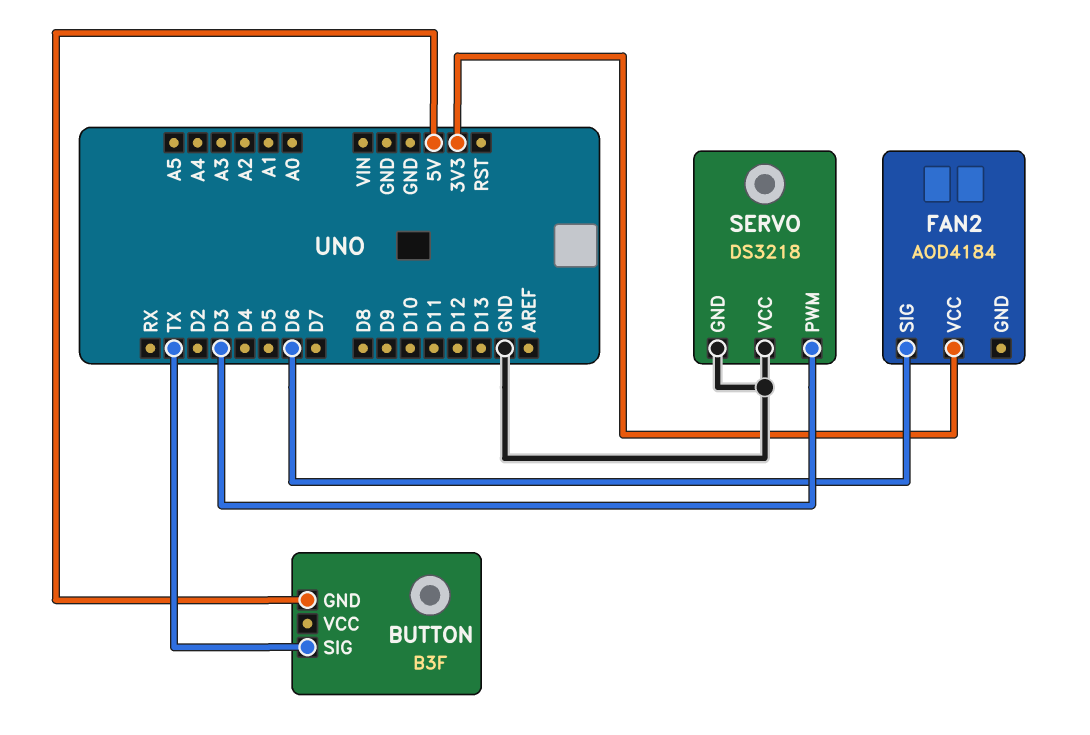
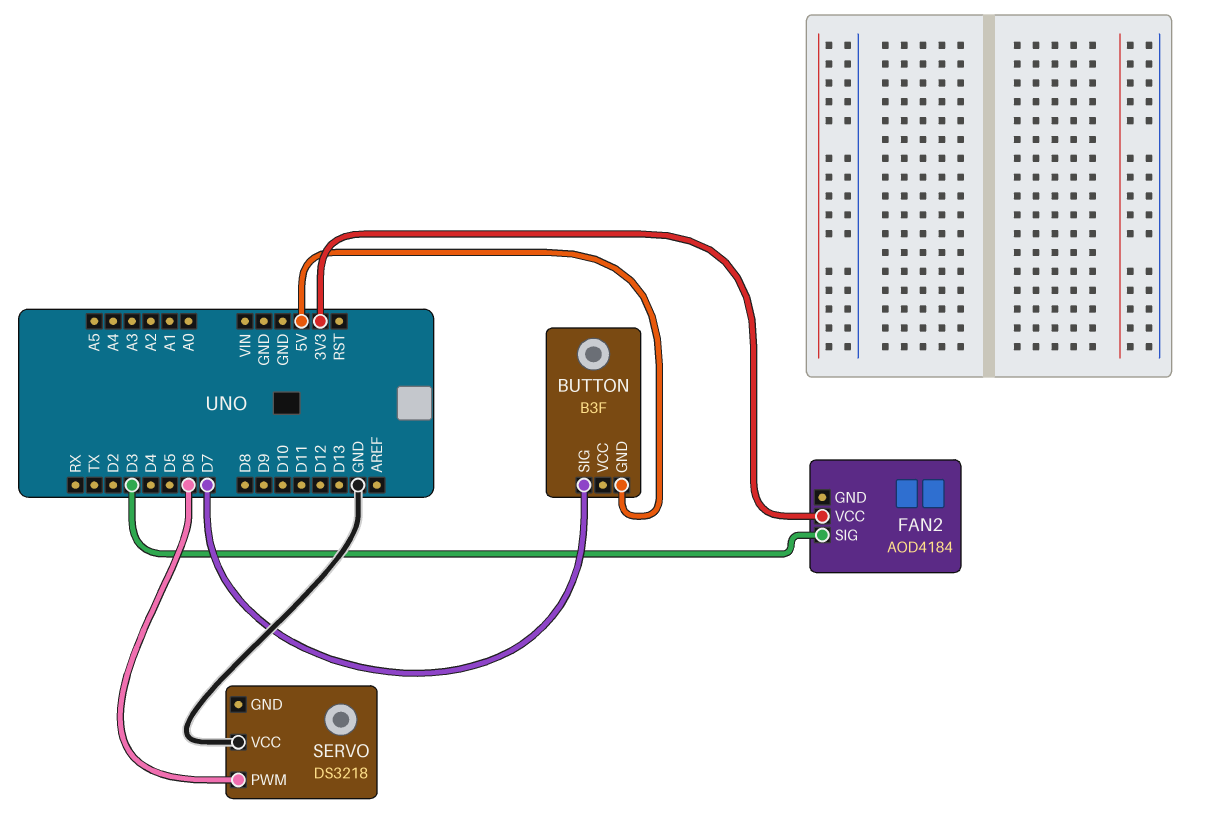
BUTTON pin SIG: TX -> D7
FAN2 pin SIG: D6 -> D3
SERVO pin GND: GND -> none
SERVO pin PWM: D3 -> D6

